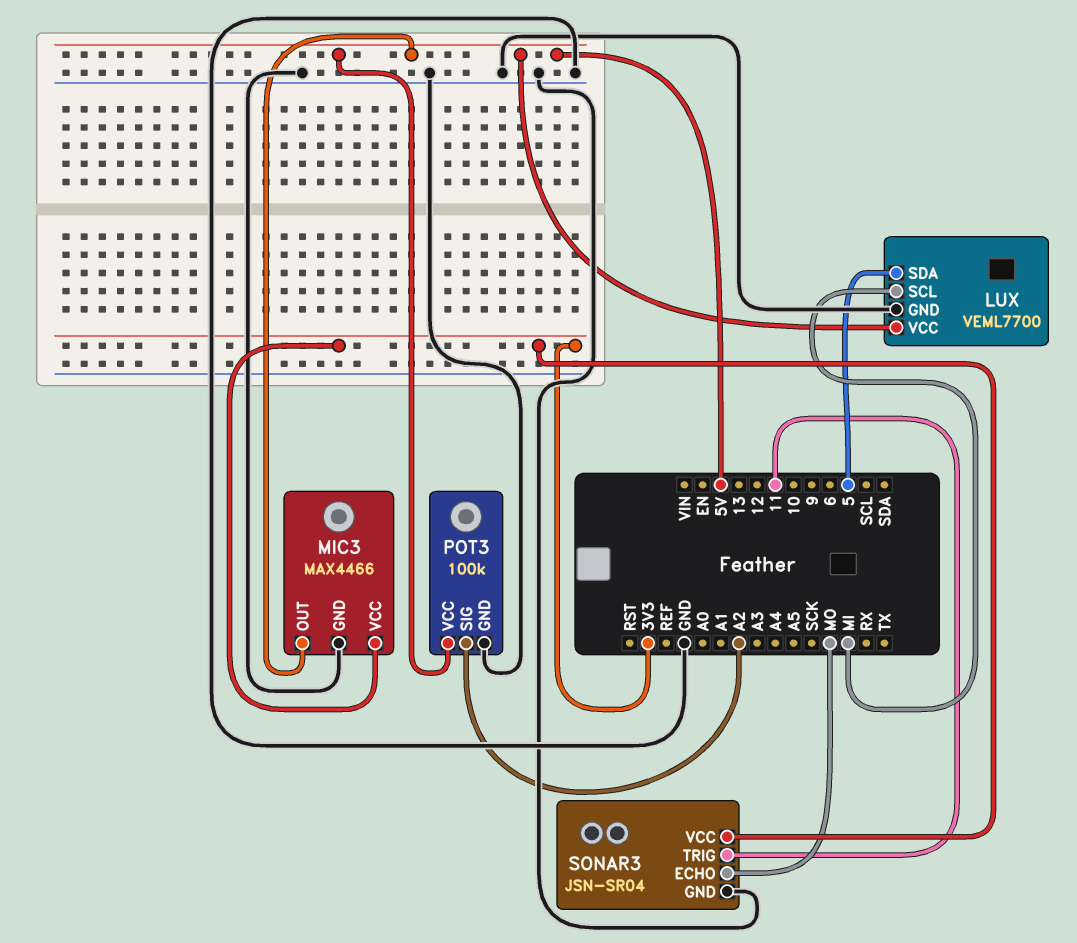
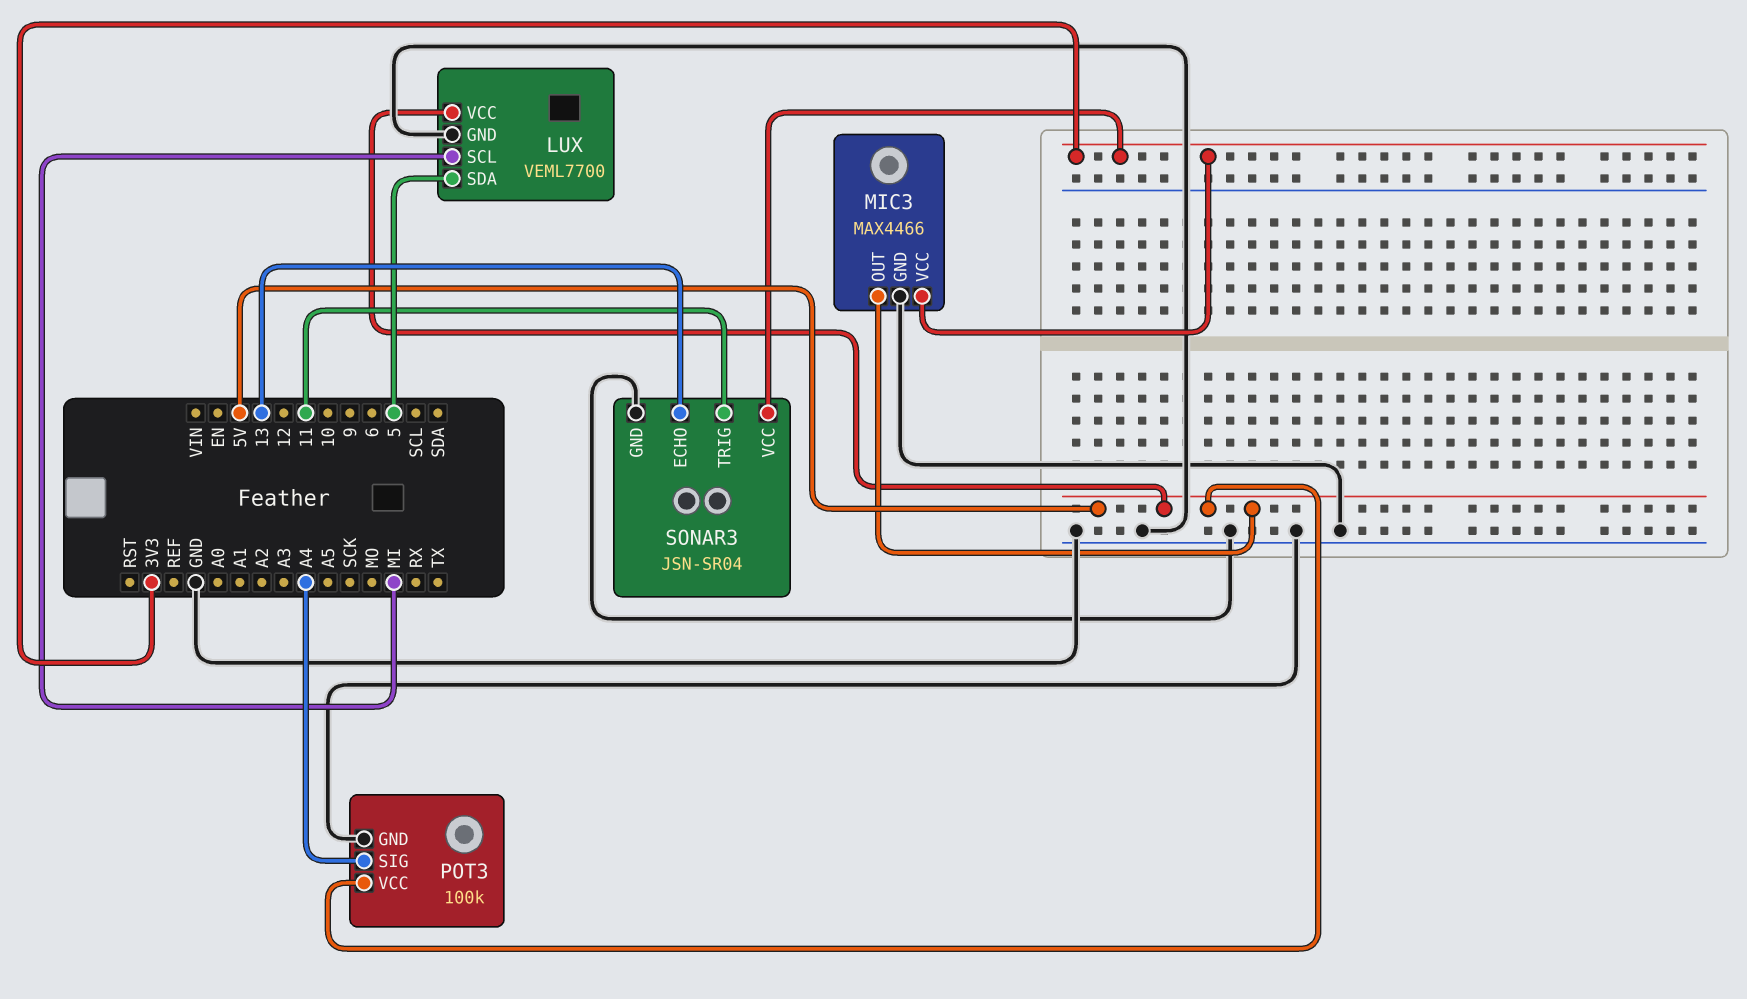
POT3 pin SIG: A2 -> A4
SONAR3 pin ECHO: MO -> 13

